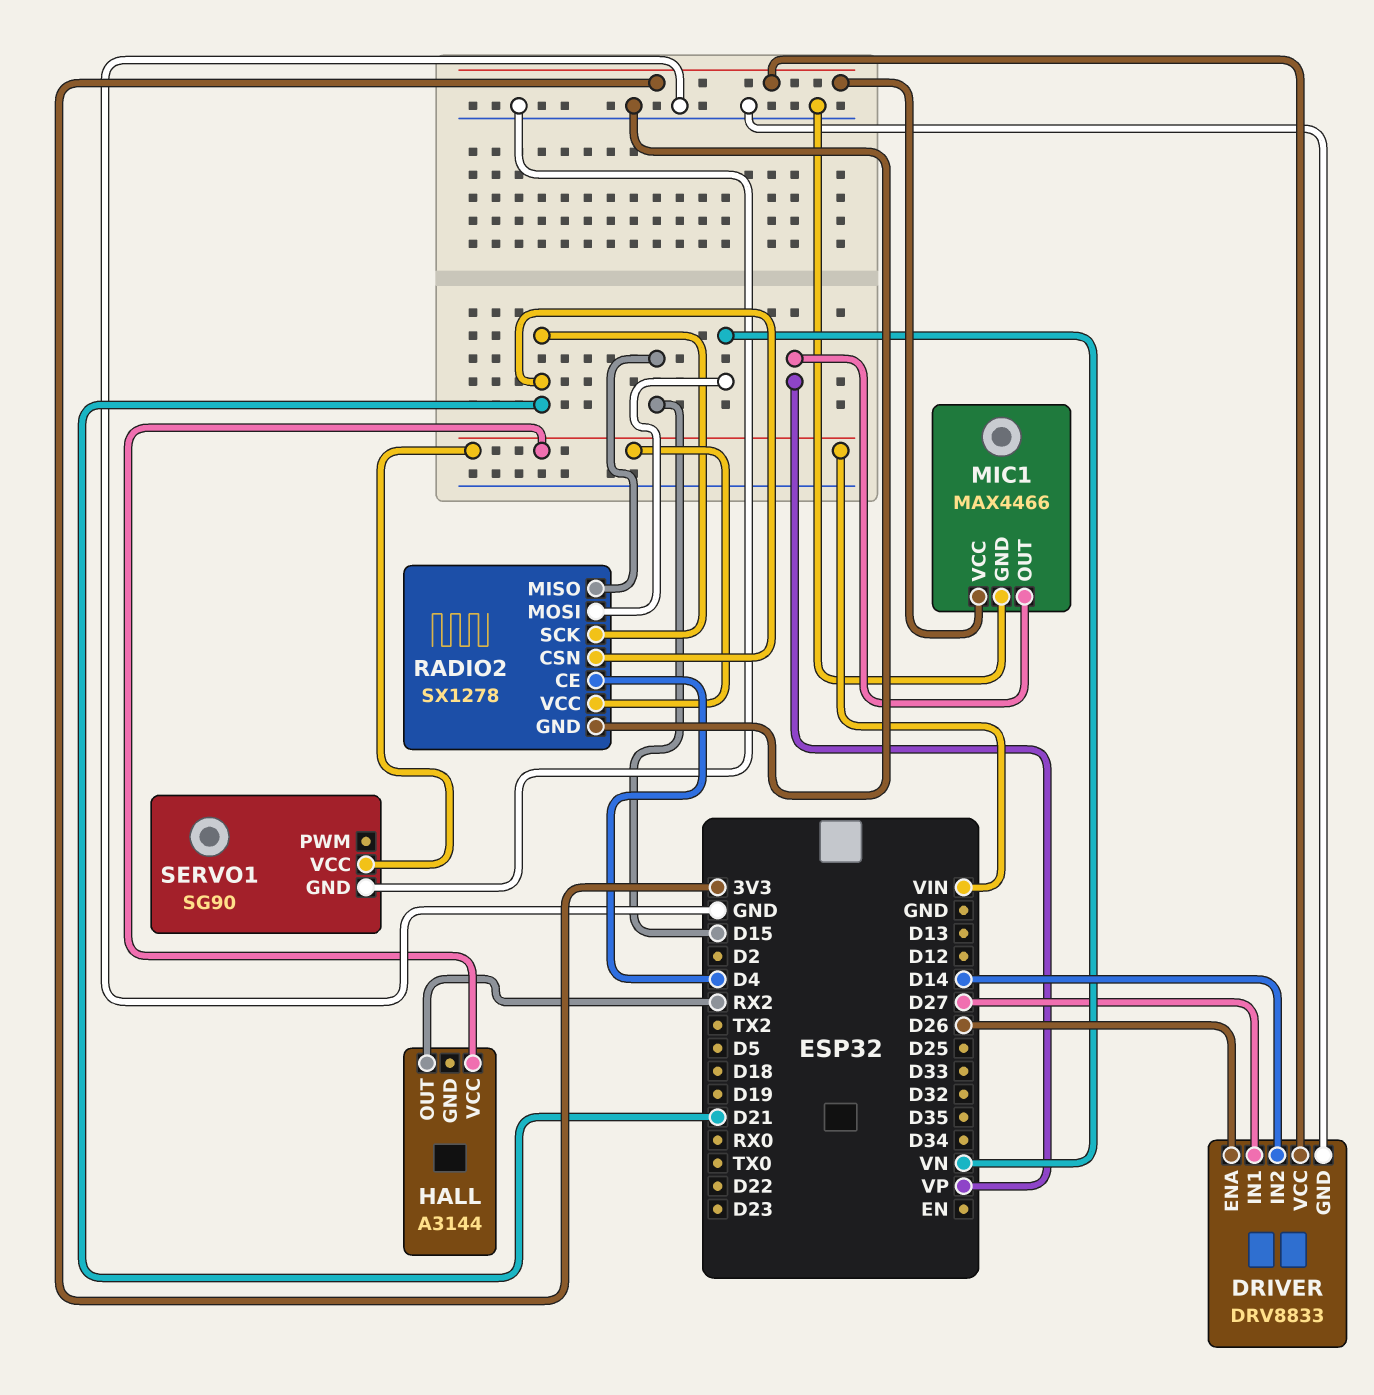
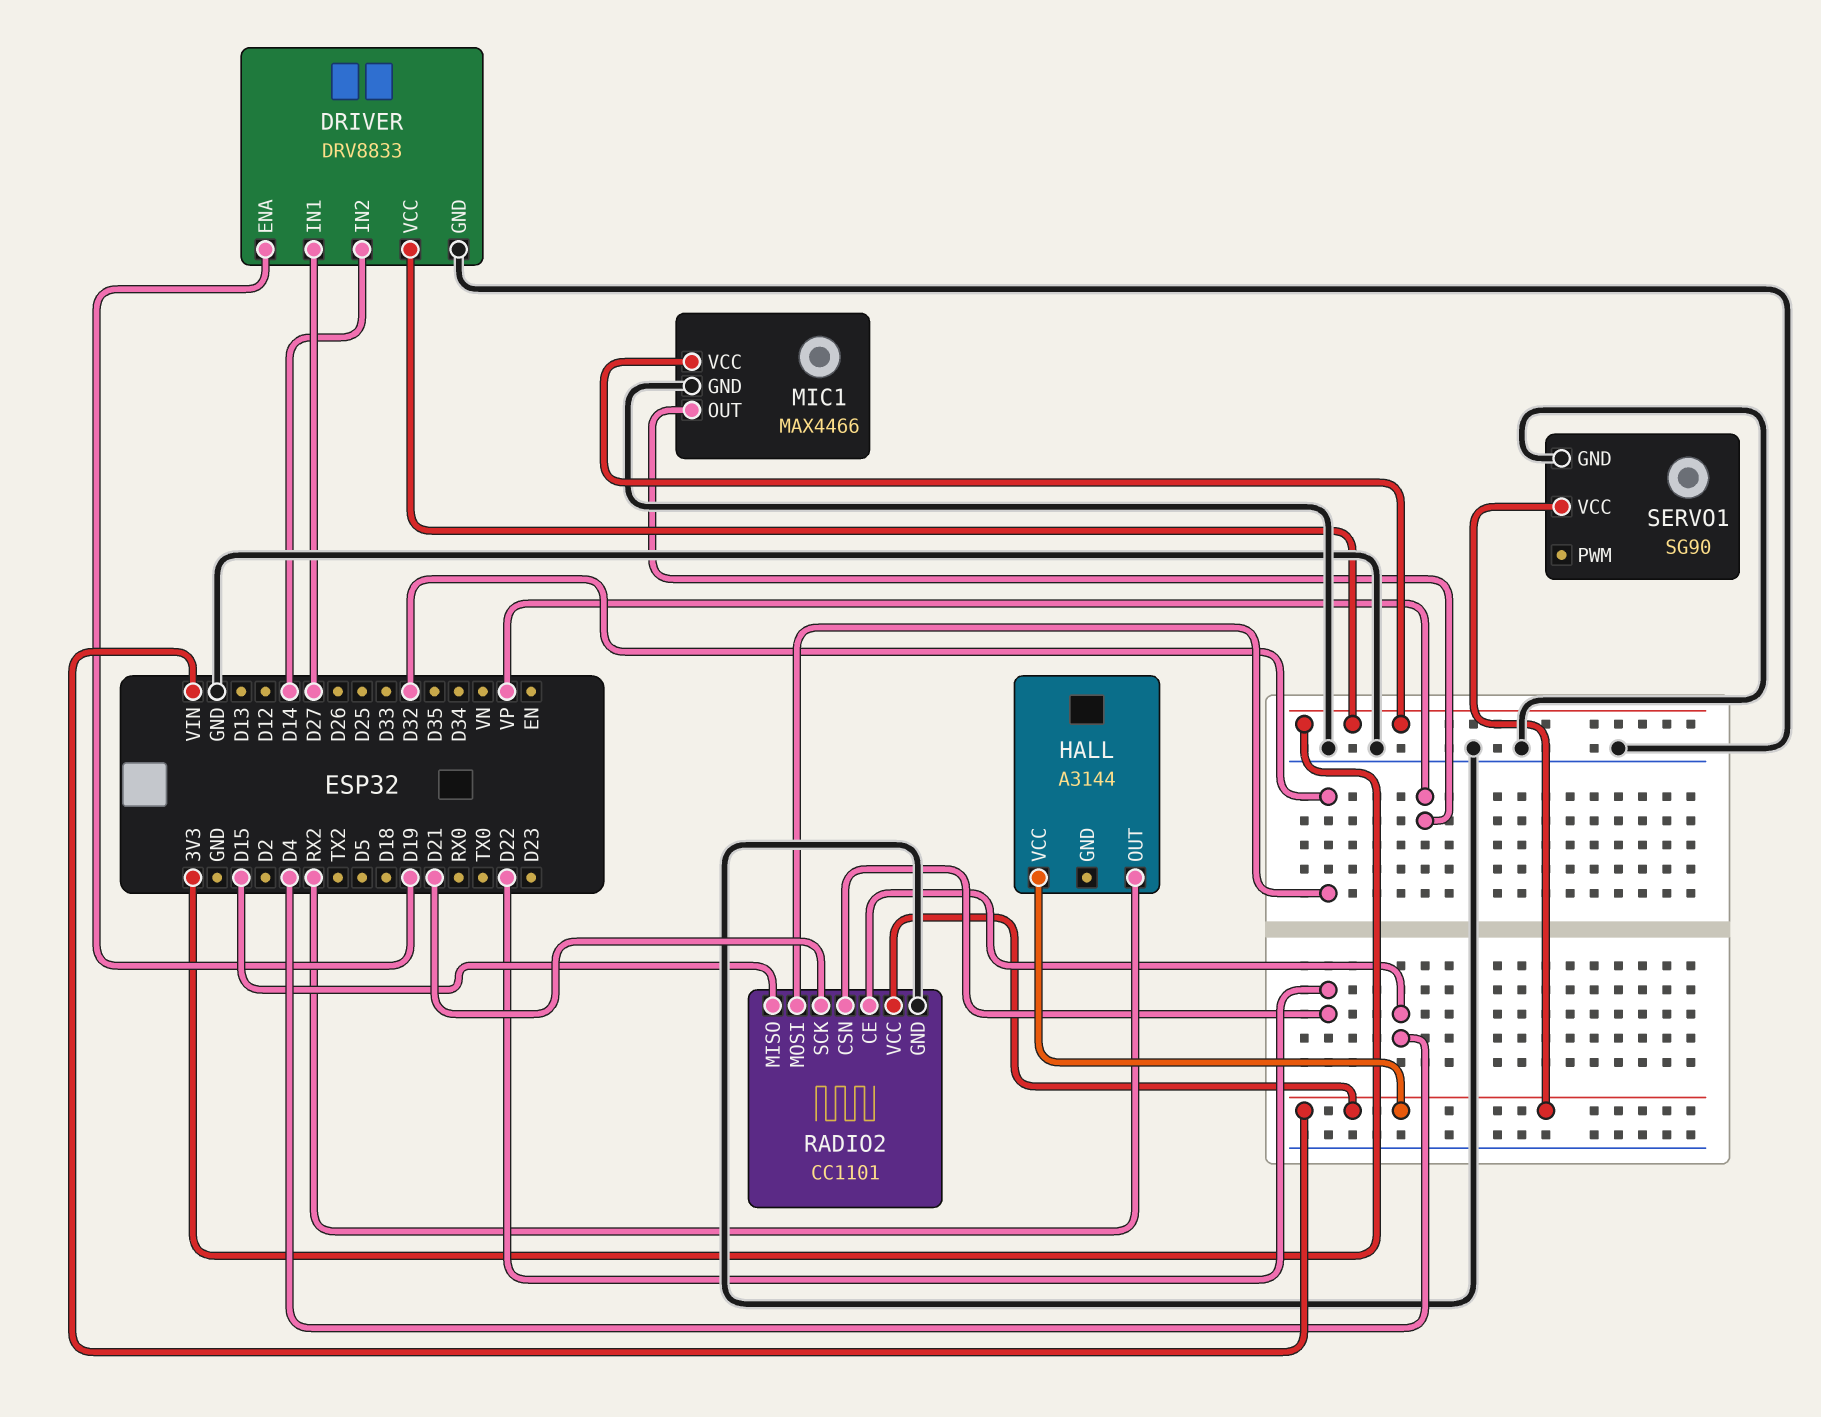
DRIVER pin ENA: D26 -> D19
RADIO2: SX1278 -> CC1101
RADIO2 pin CSN: D21 -> D22
RADIO2 pin MOSI: VN -> D32

